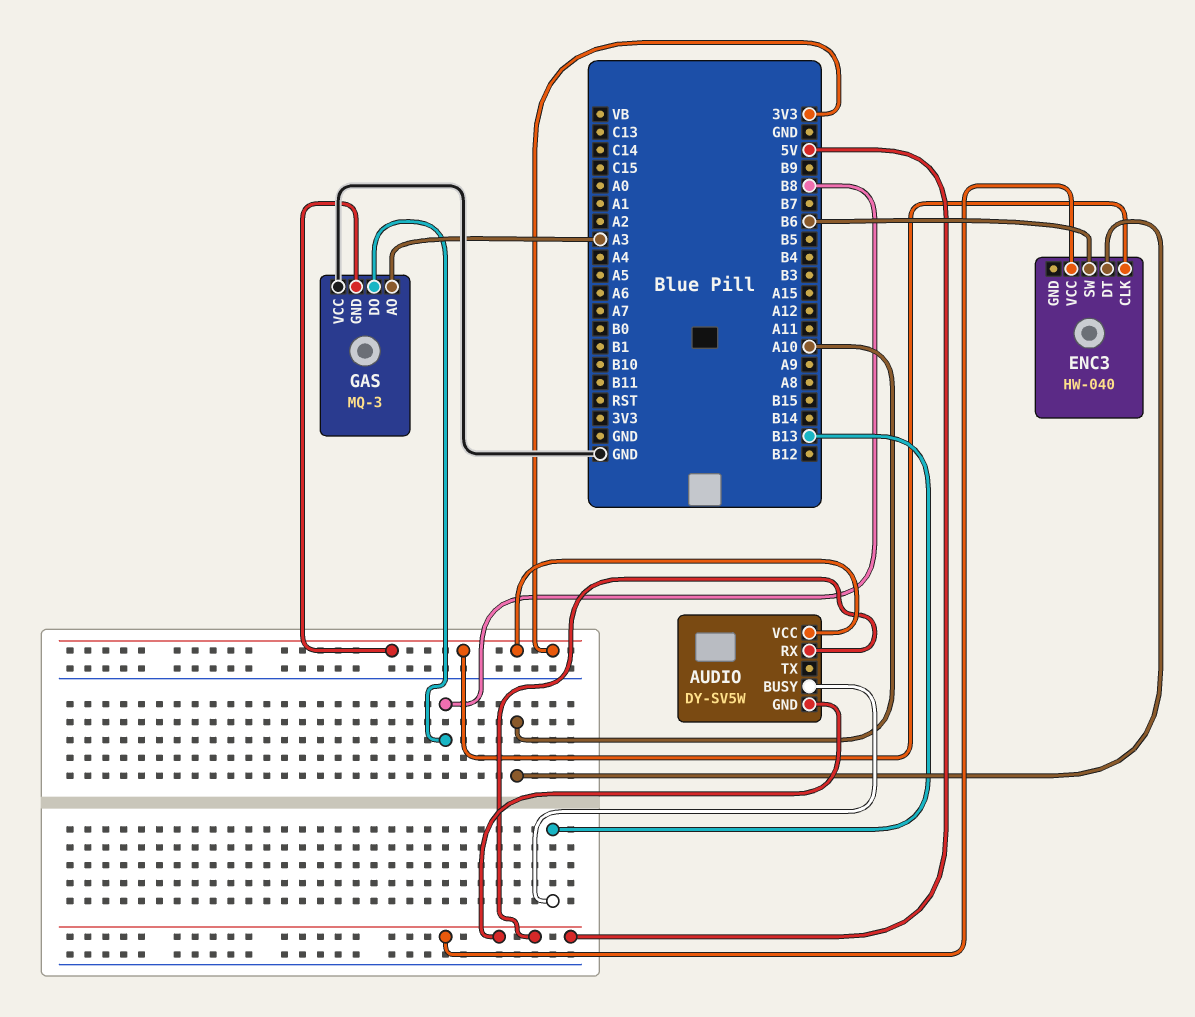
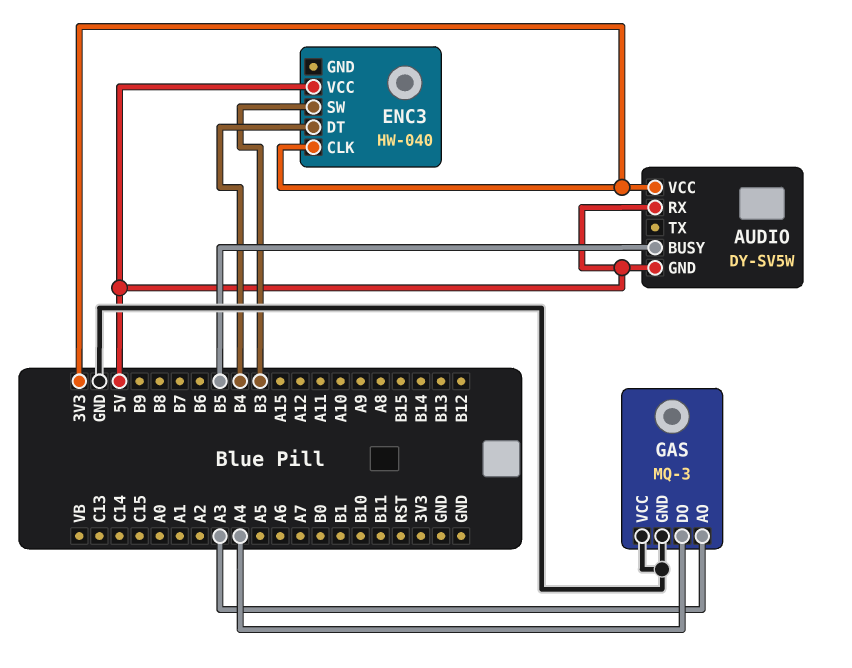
AUDIO pin BUSY: B13 -> B5
ENC3 pin DT: A10 -> B4
ENC3 pin SW: B6 -> B3
GAS pin DO: B8 -> A4
GAS pin GND: 3V3 -> GND

